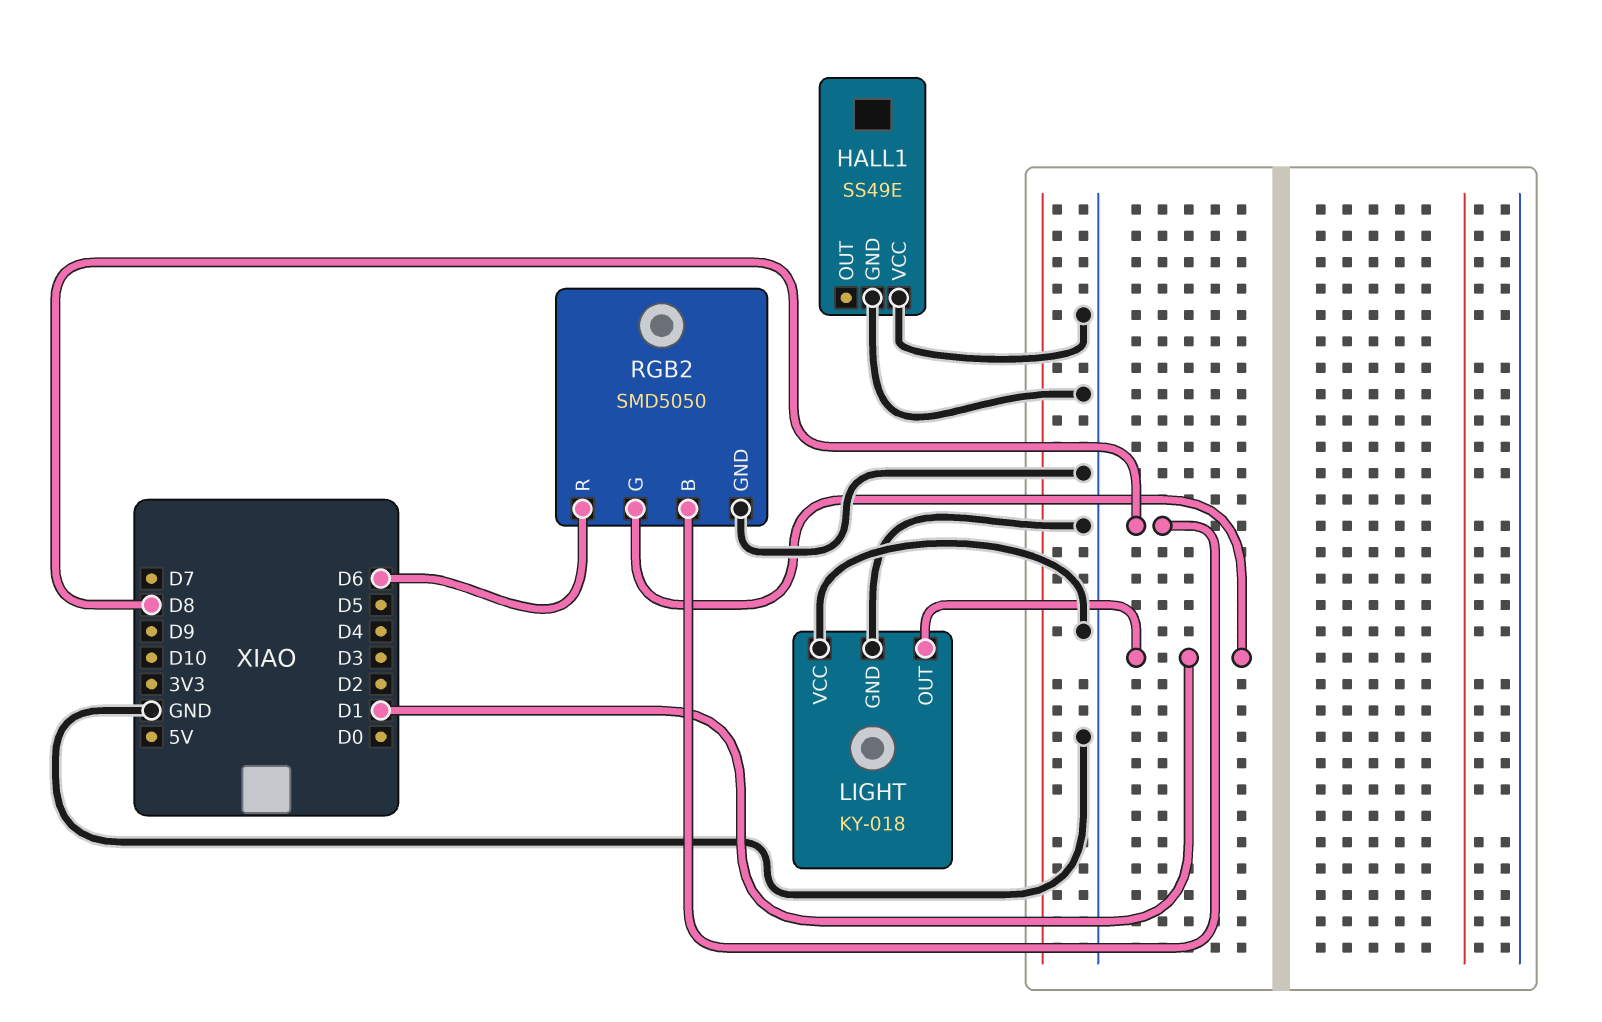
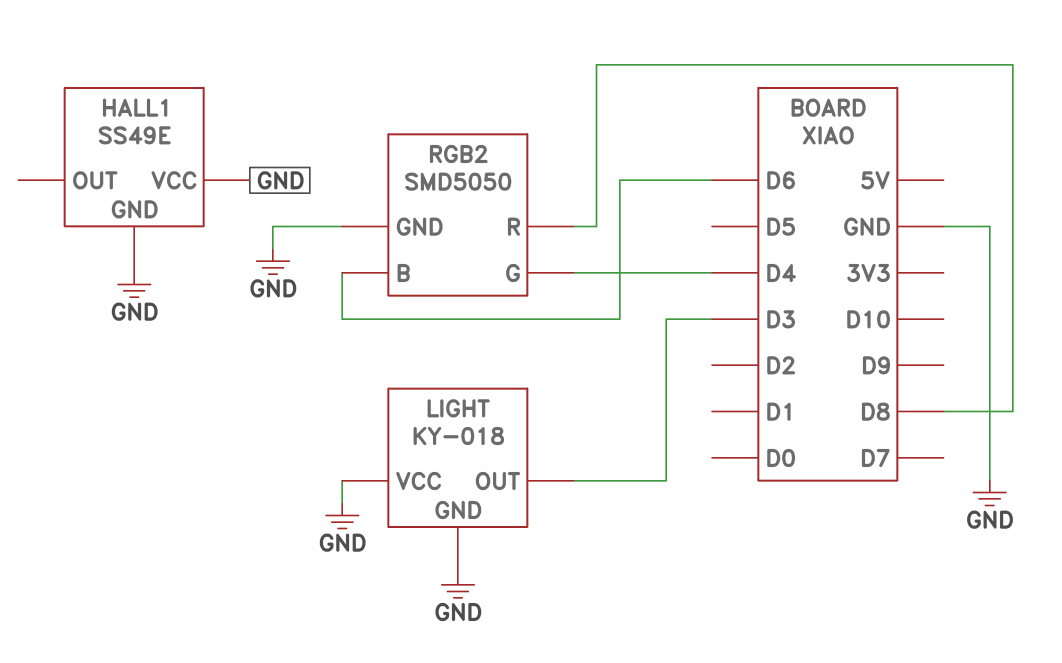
LIGHT pin OUT: D1 -> D3
RGB2 pin B: D8 -> D6
RGB2 pin G: D1 -> D4
RGB2 pin R: D6 -> D8

